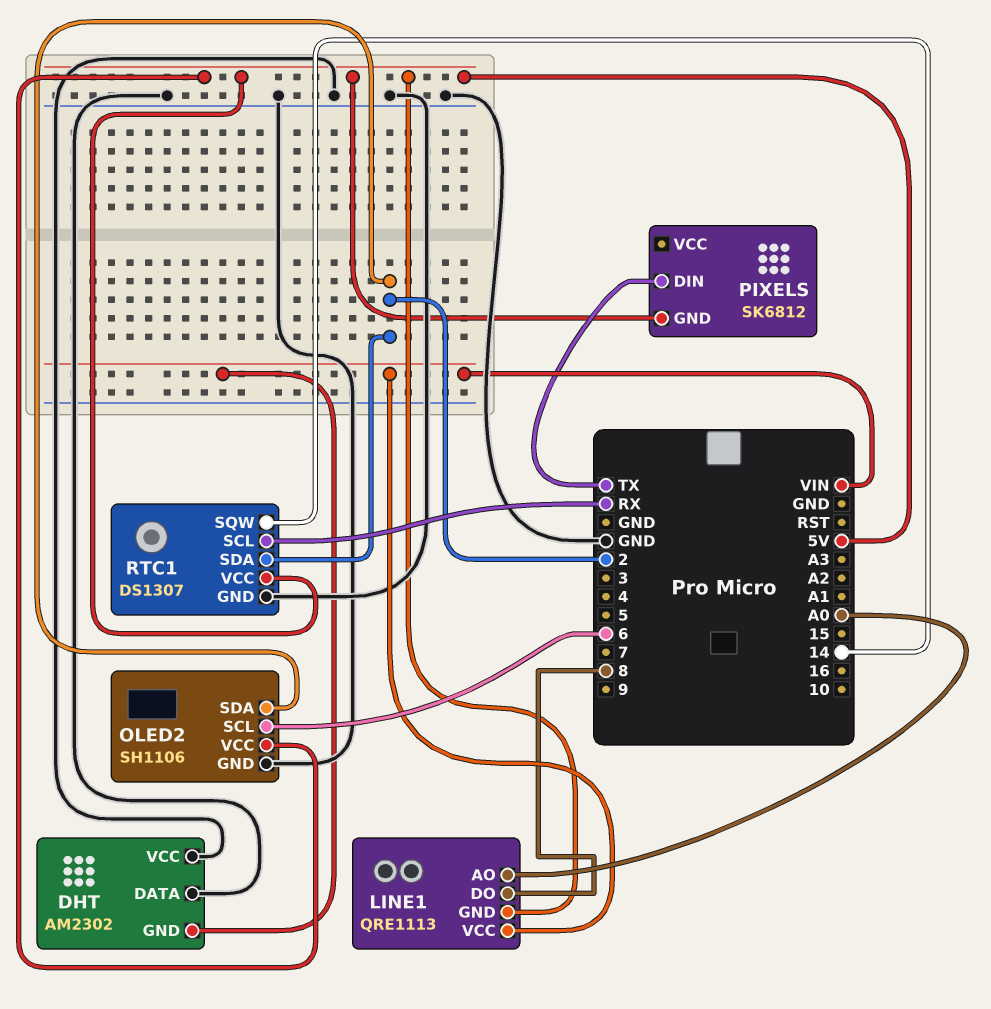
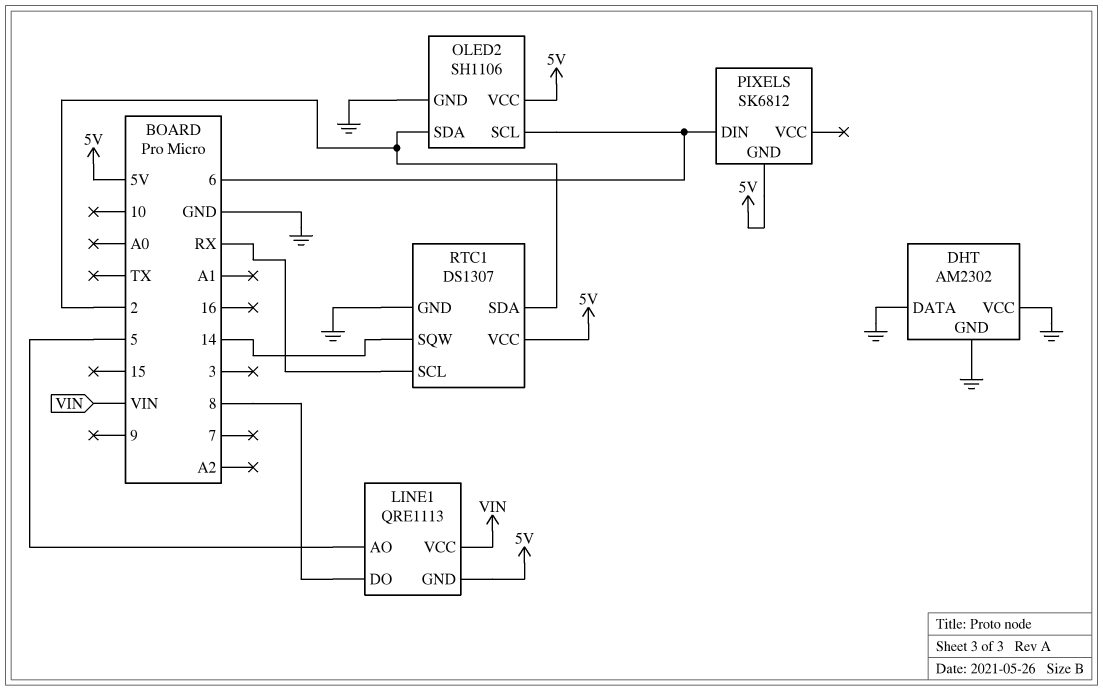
DHT pin GND: VIN -> GND
LINE1 pin AO: A0 -> 5
PIXELS pin DIN: TX -> 6

